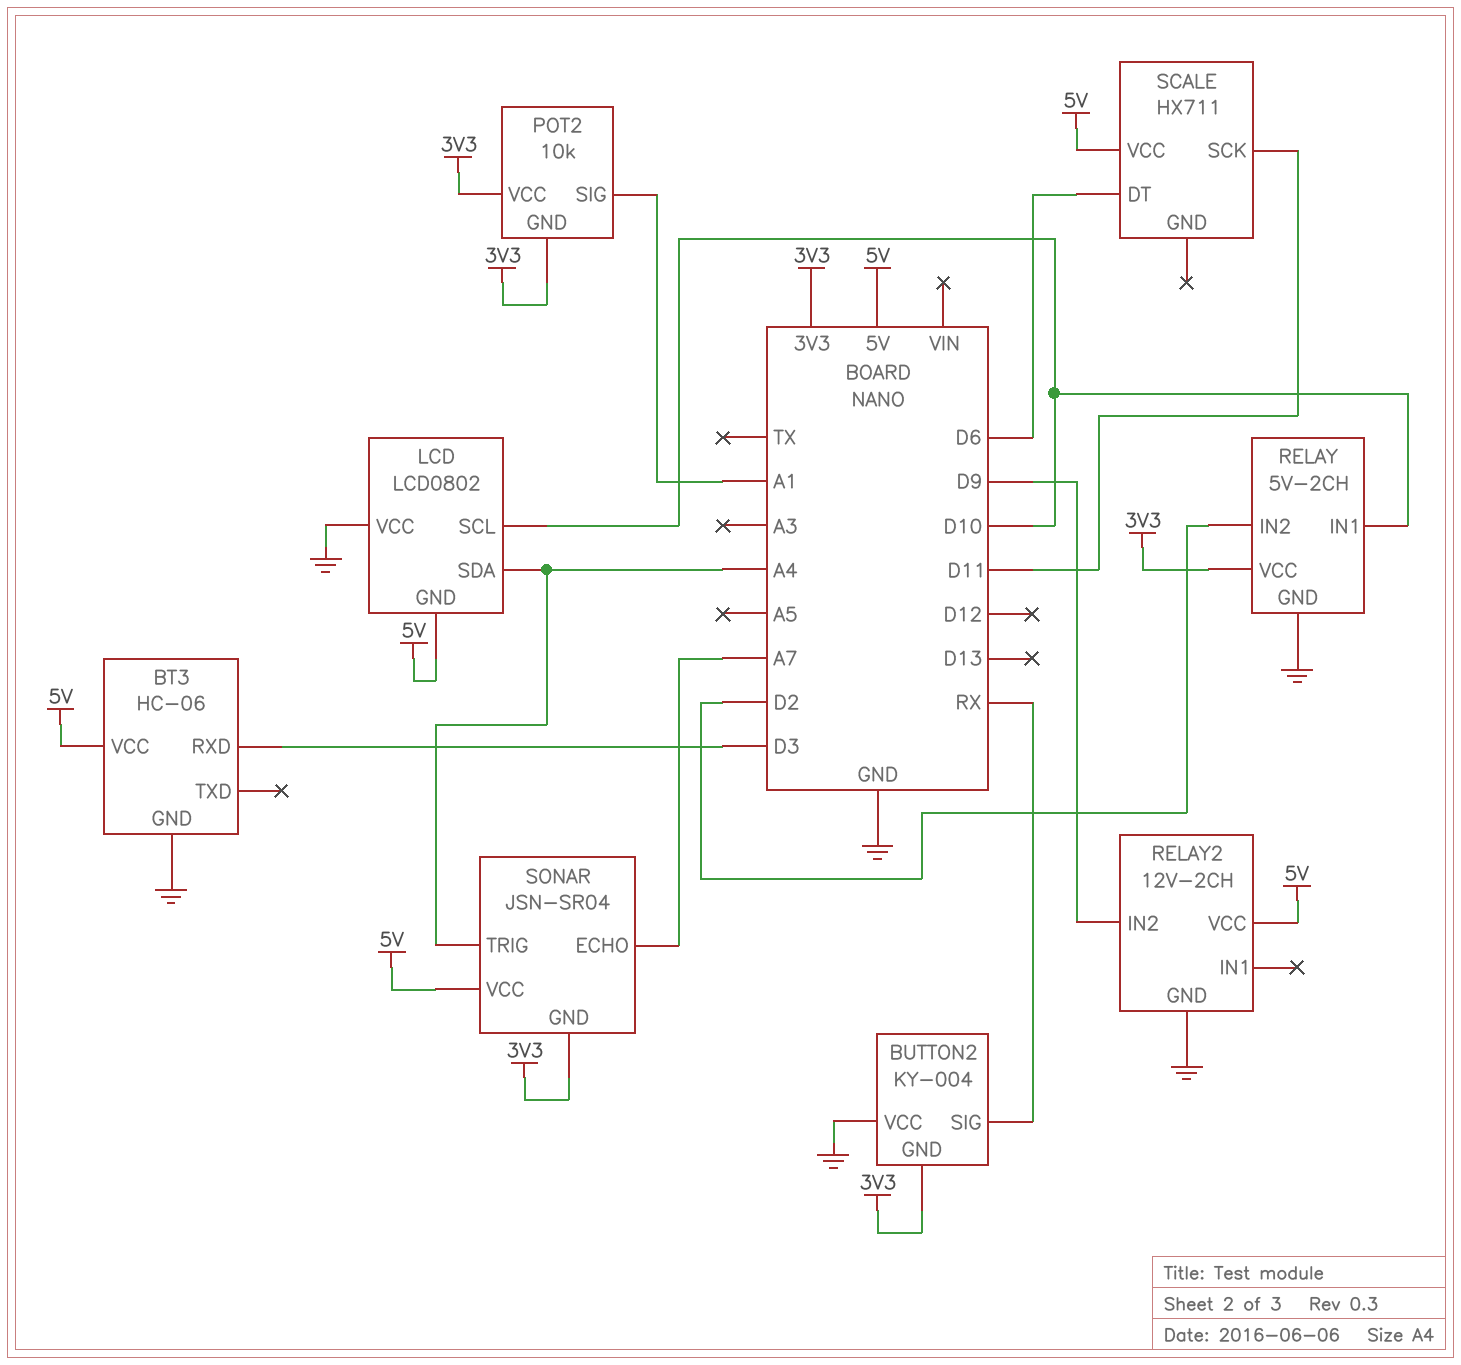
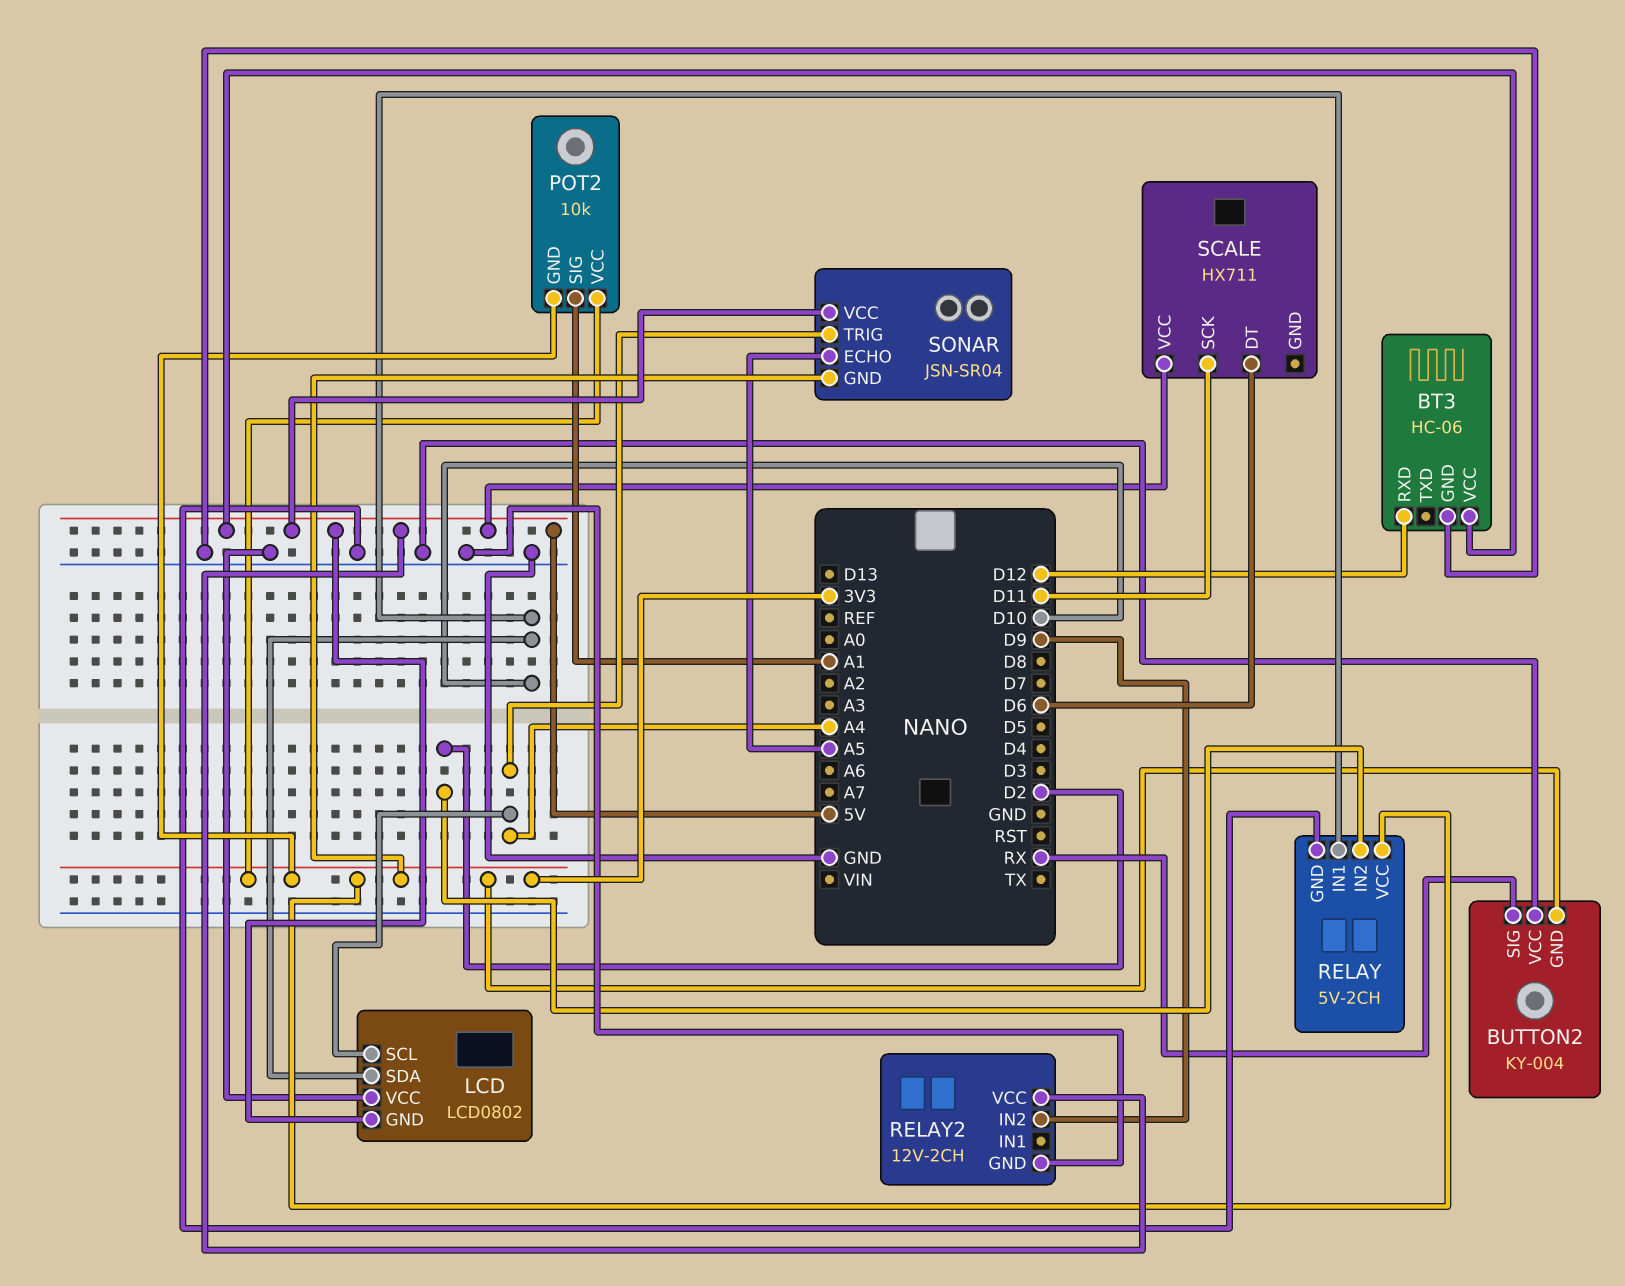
BT3 pin RXD: D3 -> D12
LCD pin SCL: D10 -> A4
LCD pin SDA: A4 -> D10
SONAR pin ECHO: A7 -> A5

